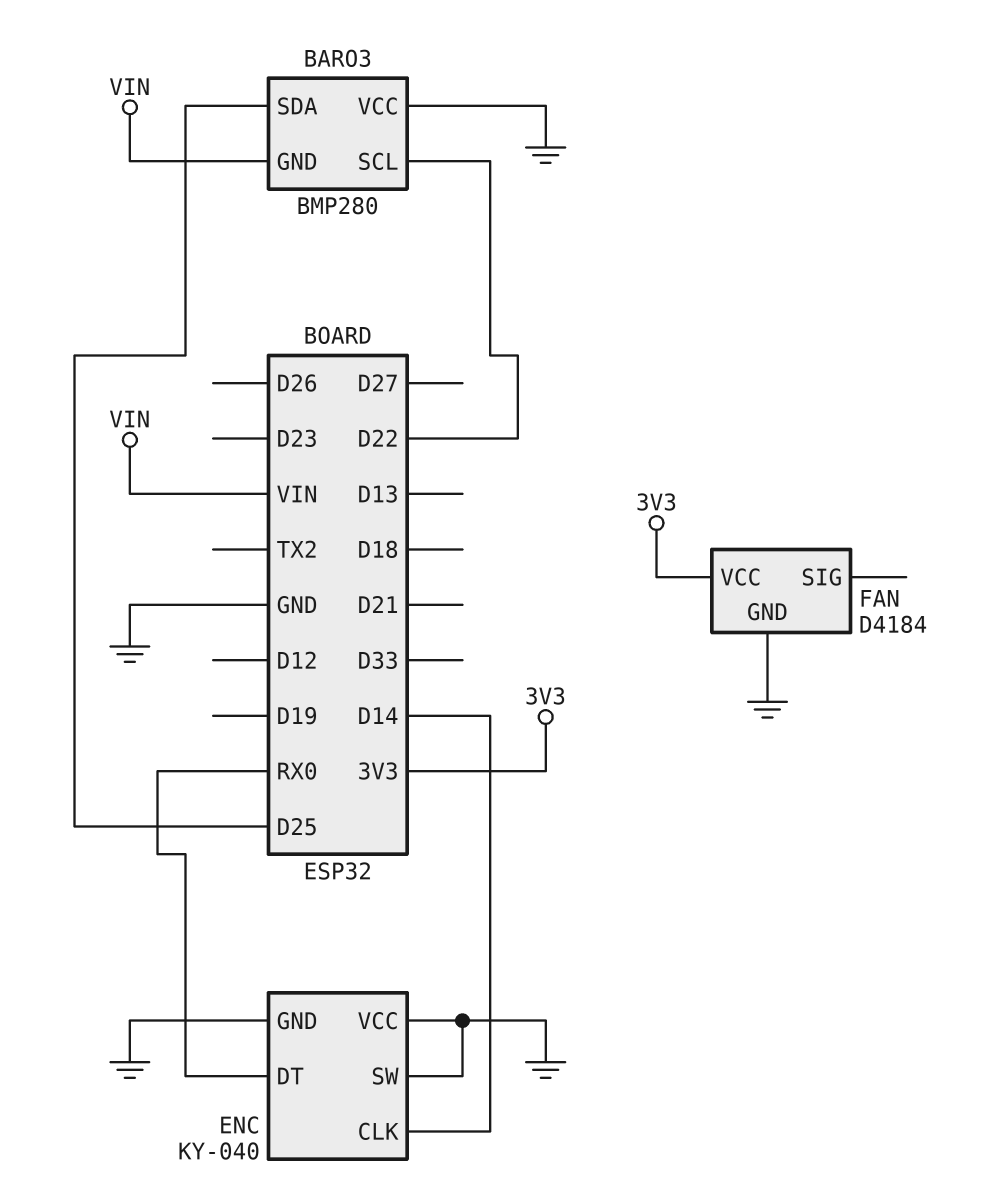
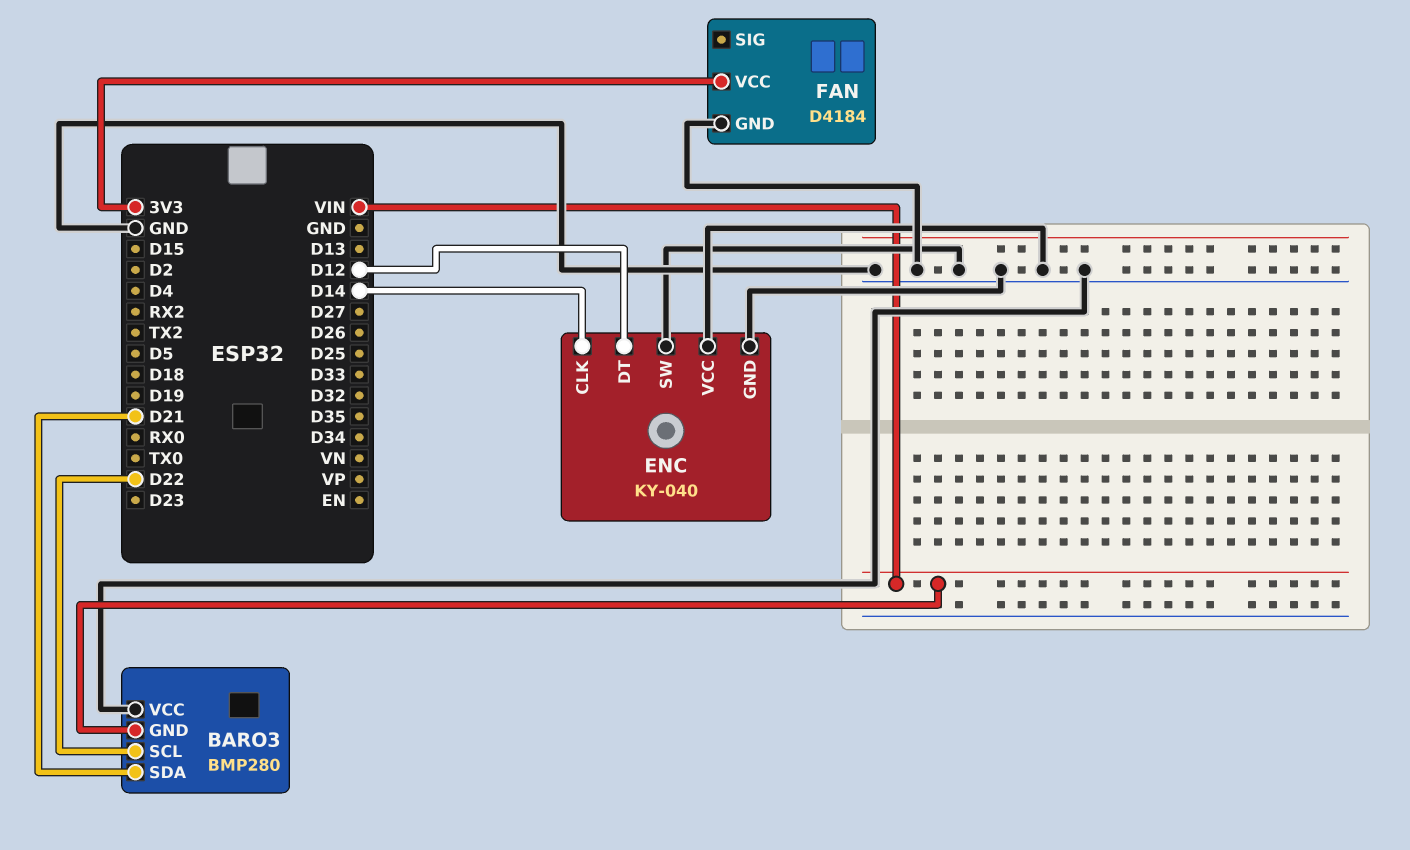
BARO3 pin SDA: D25 -> D21
ENC pin DT: RX0 -> D12

